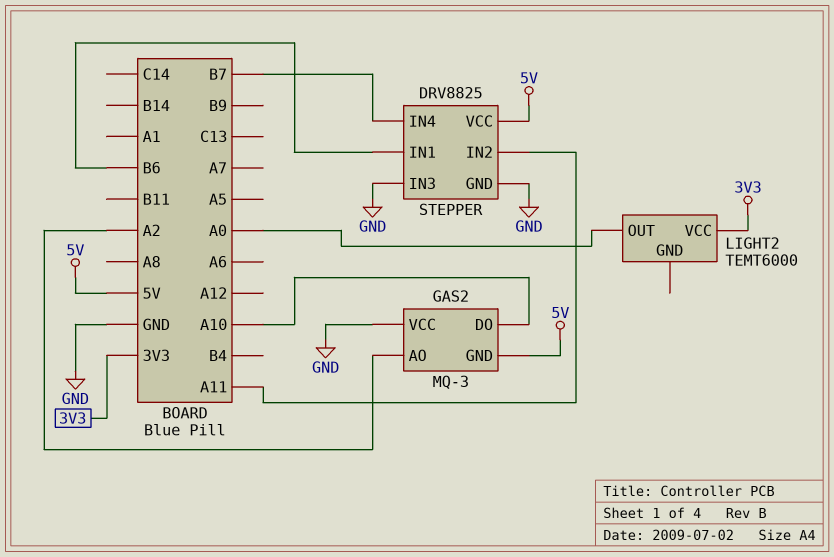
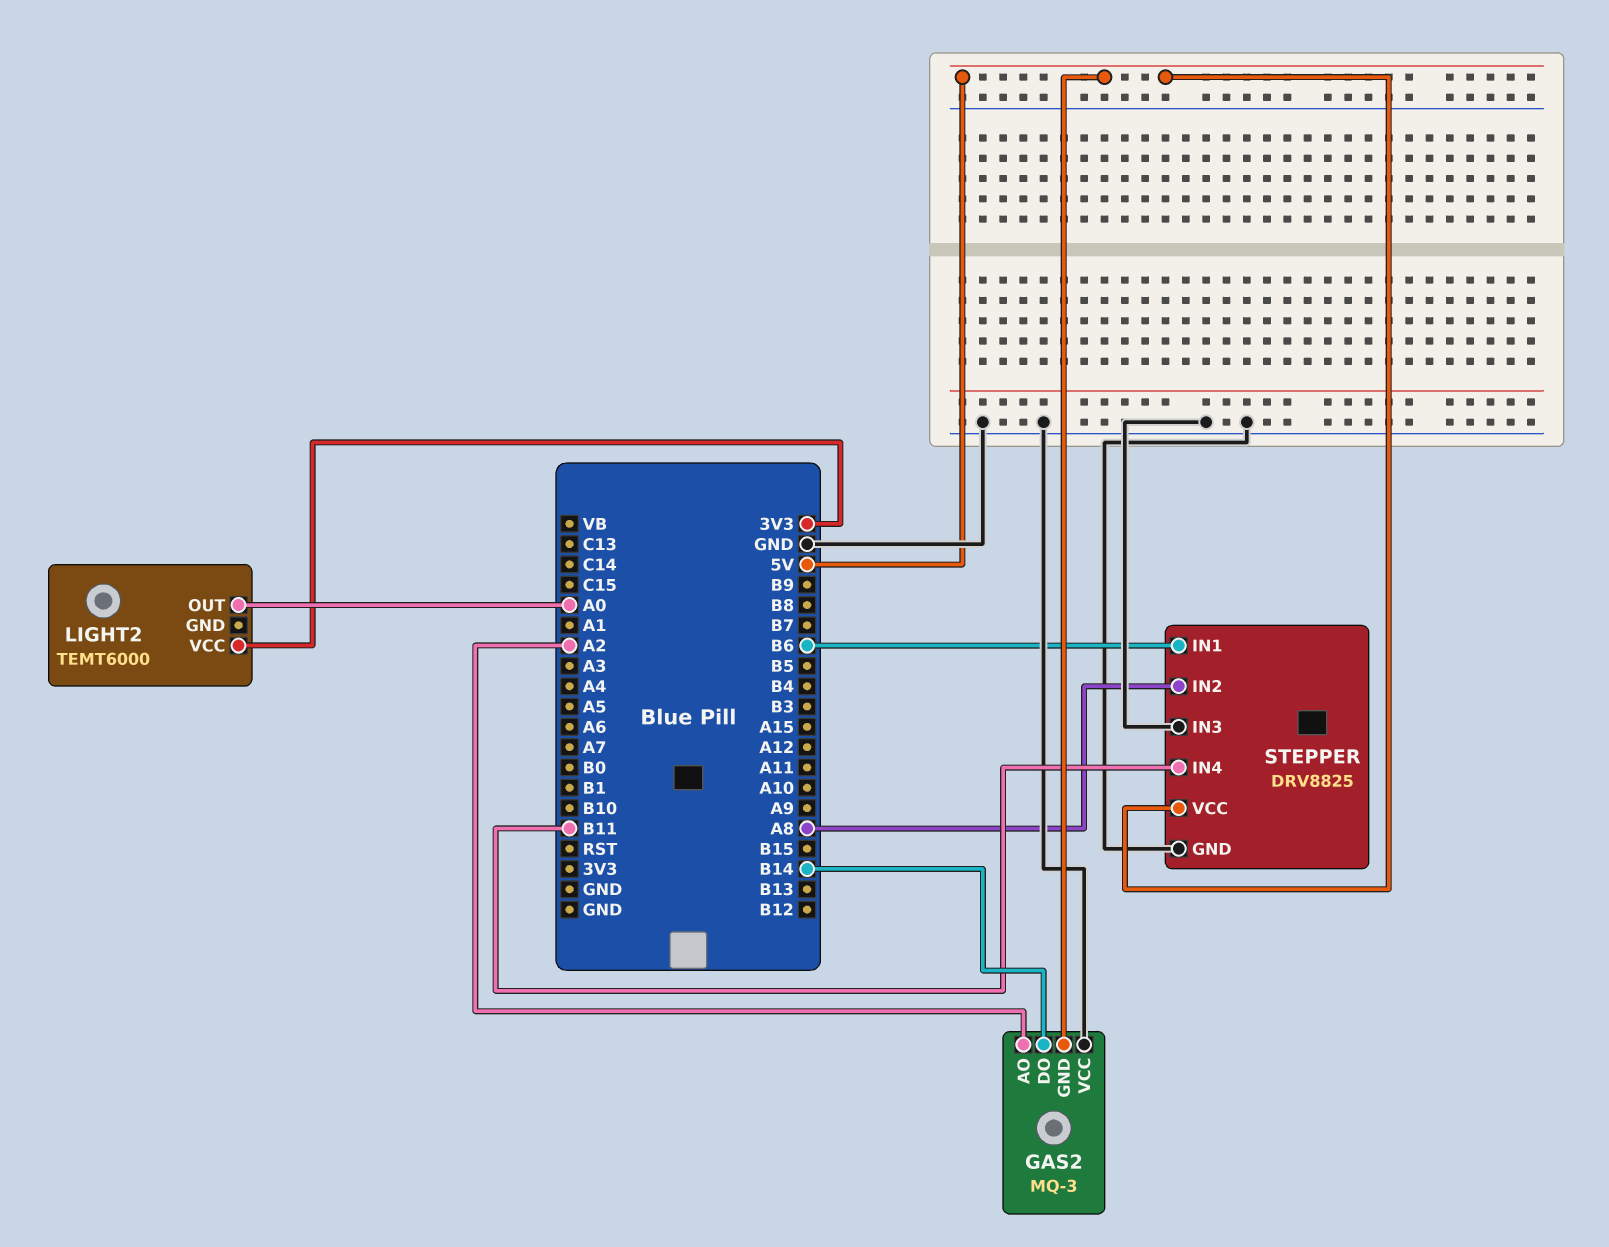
GAS2 pin DO: A10 -> B14
STEPPER pin IN2: A11 -> A8
STEPPER pin IN4: B7 -> B11

